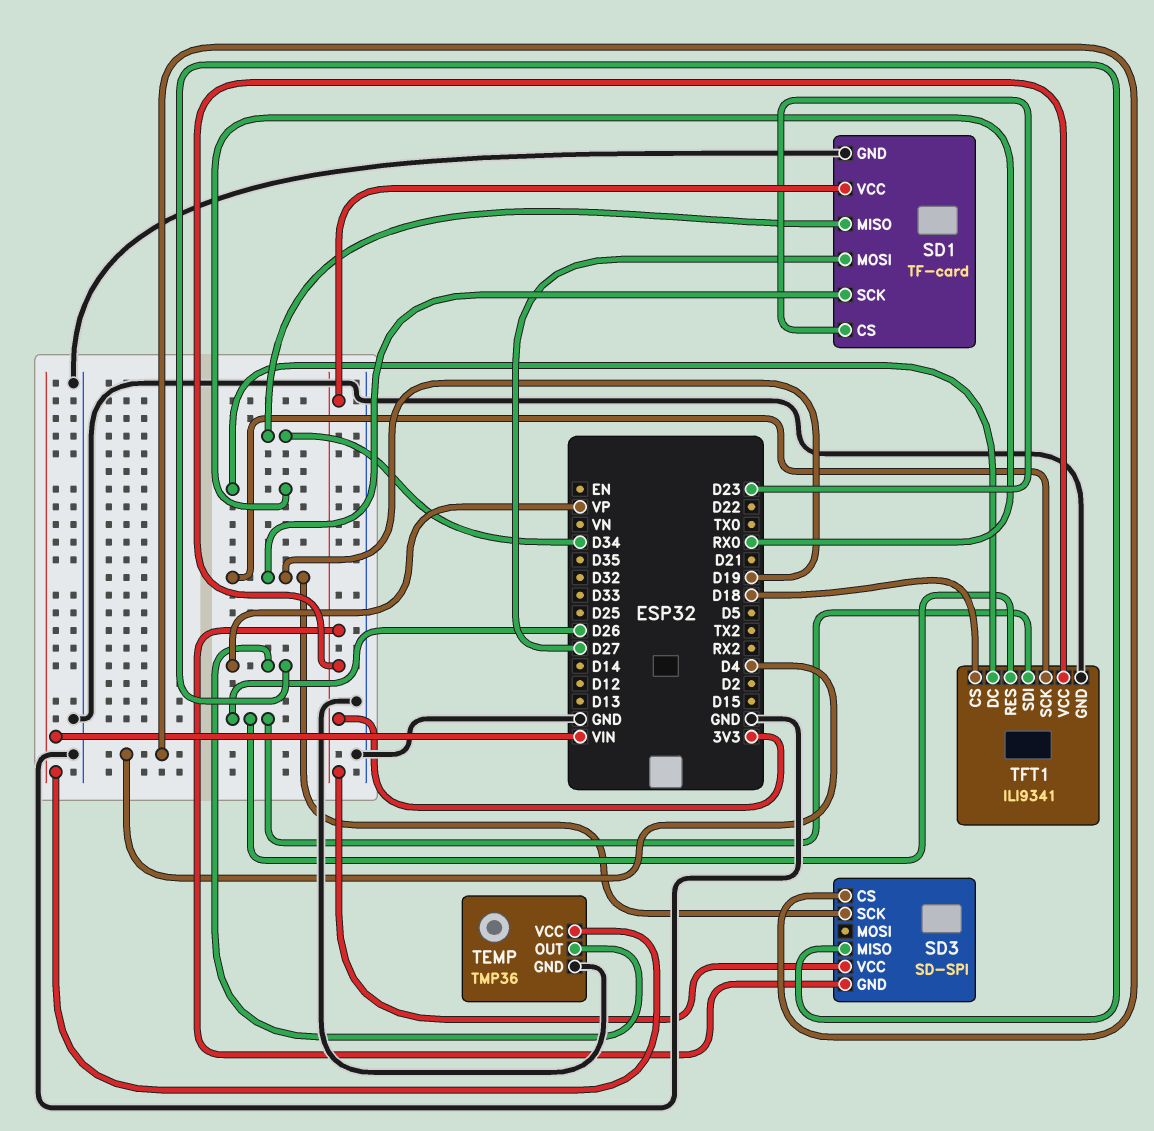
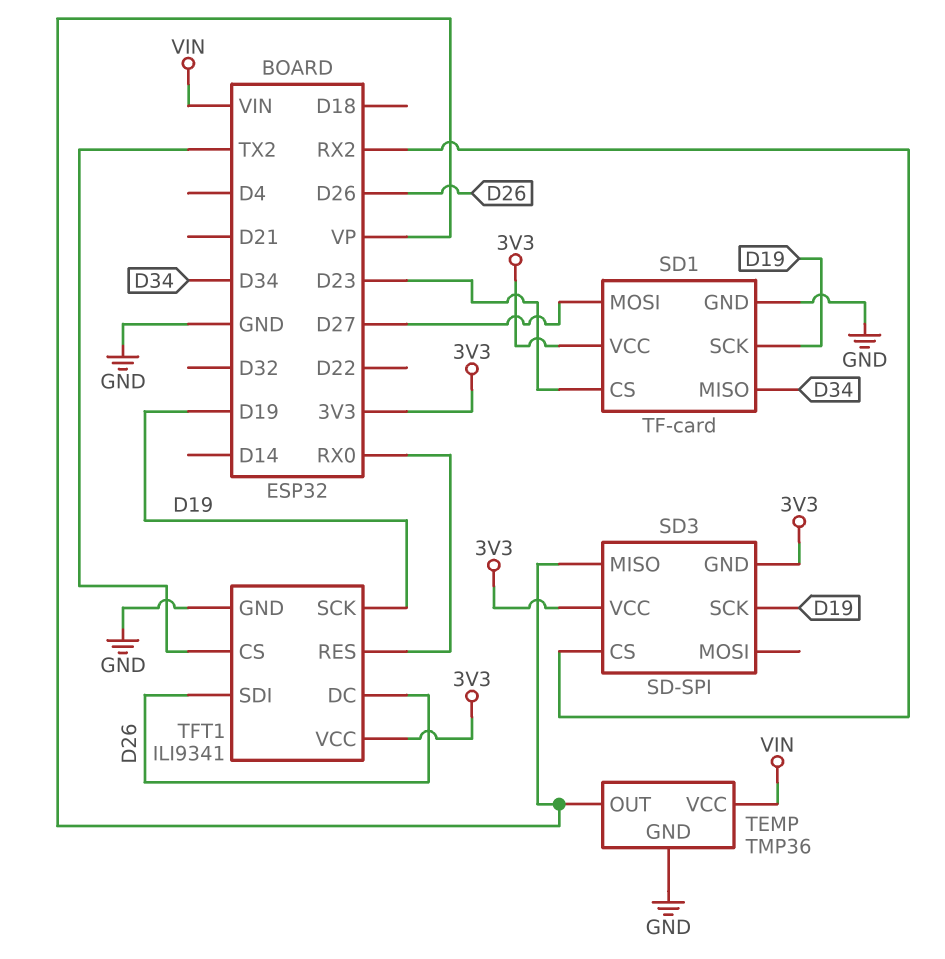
SD3 pin CS: D4 -> RX2
TFT1 pin CS: D18 -> TX2
TFT1 pin DC: RX0 -> D26
TFT1 pin RES: D26 -> RX0

